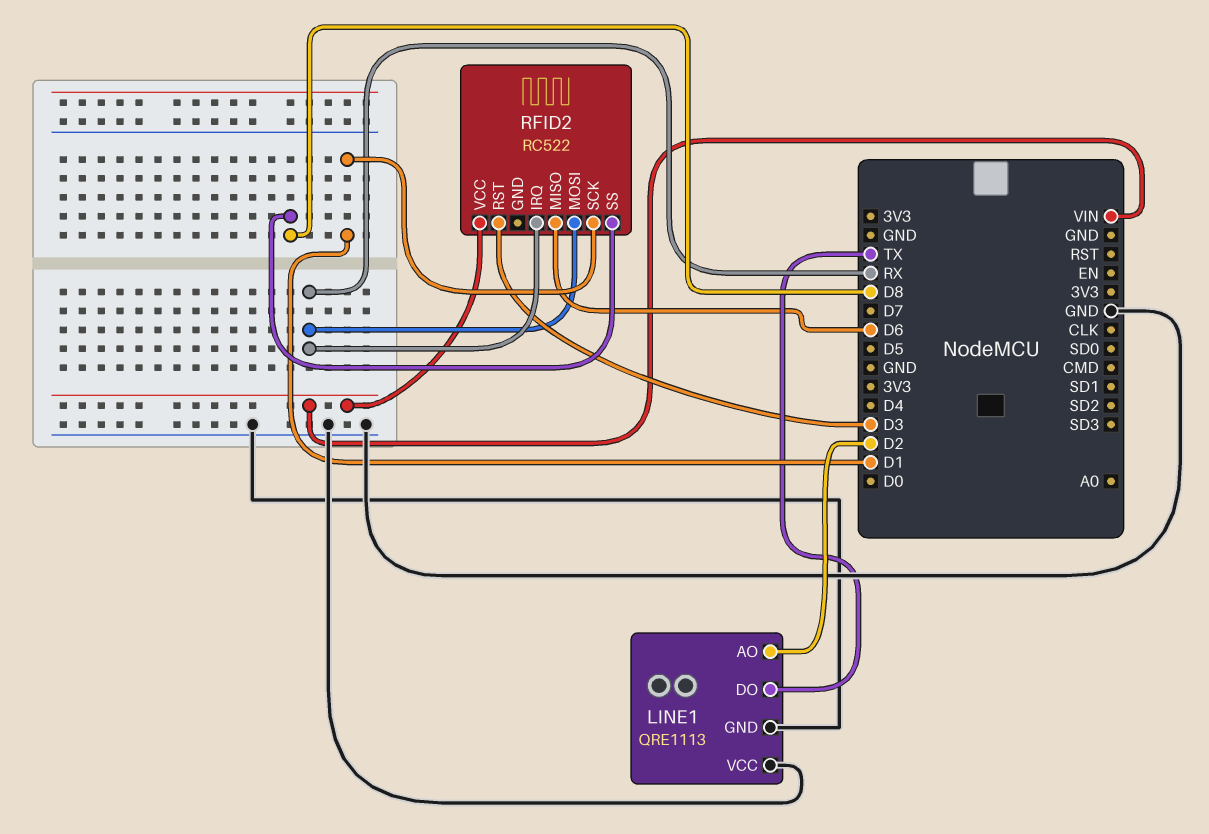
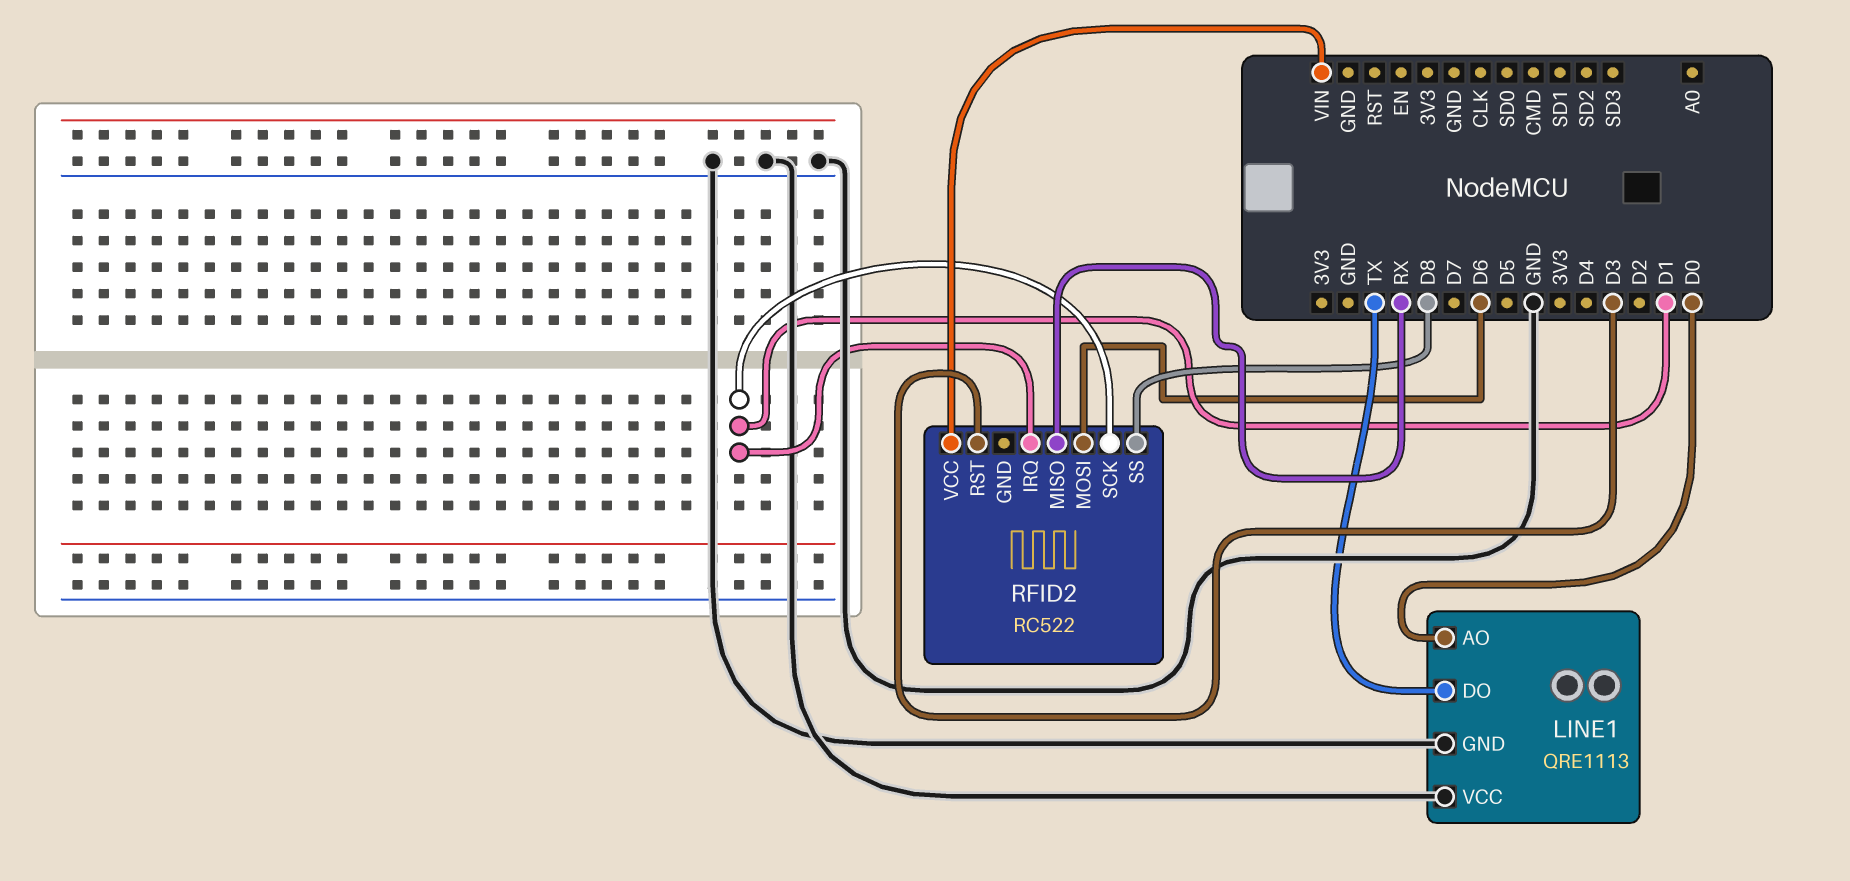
LINE1 pin AO: D2 -> D0
RFID2 pin IRQ: RX -> D1
RFID2 pin MISO: D6 -> RX
RFID2 pin MOSI: RX -> D6

